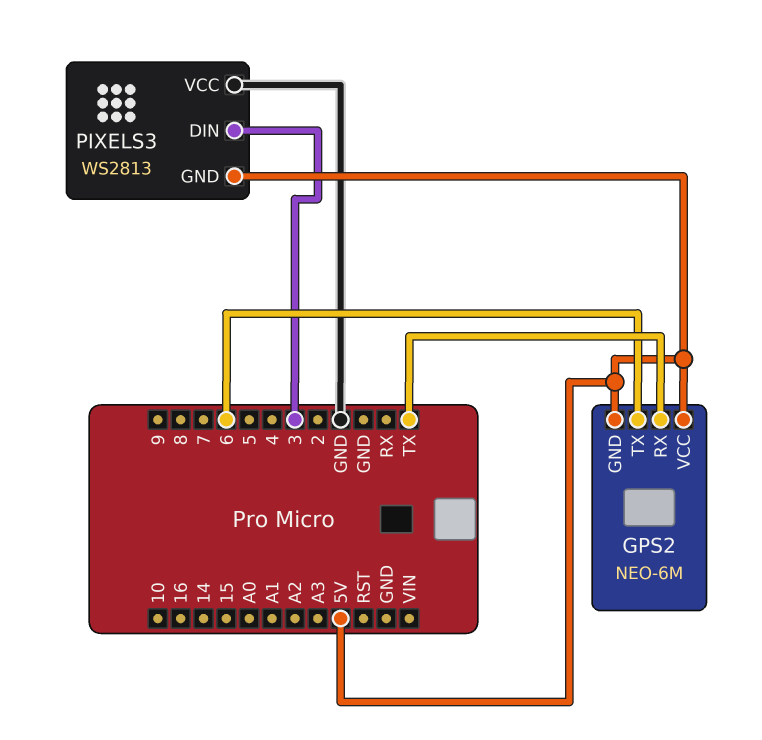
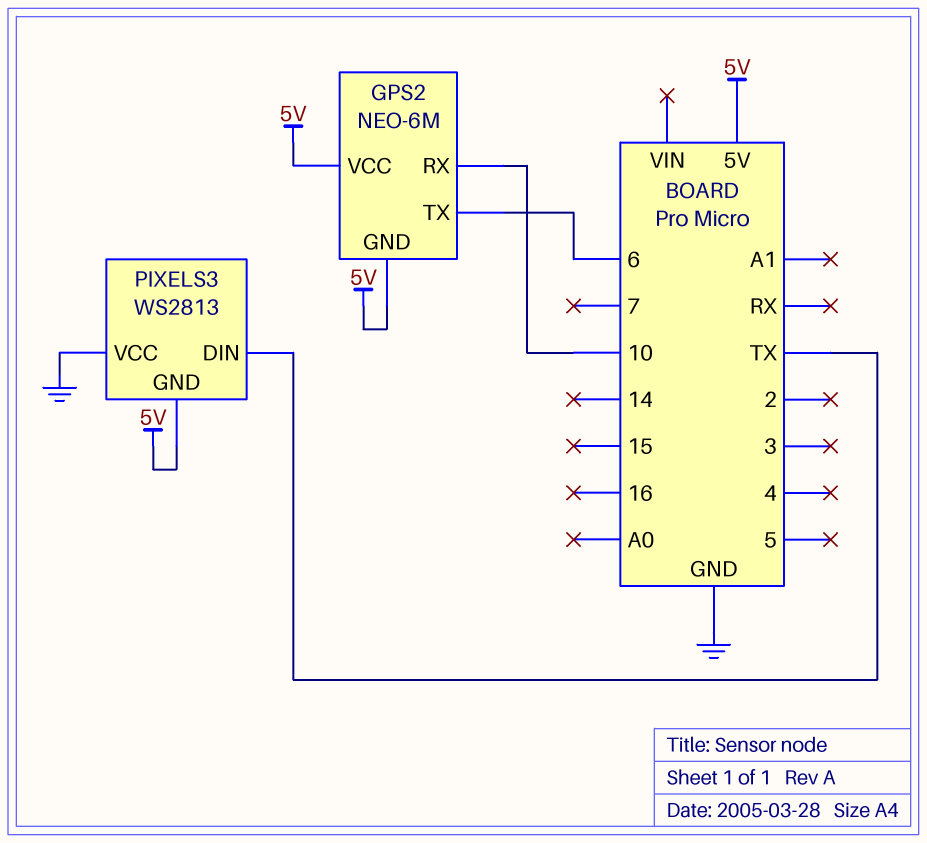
GPS2 pin RX: TX -> 10
PIXELS3 pin DIN: 3 -> TX

